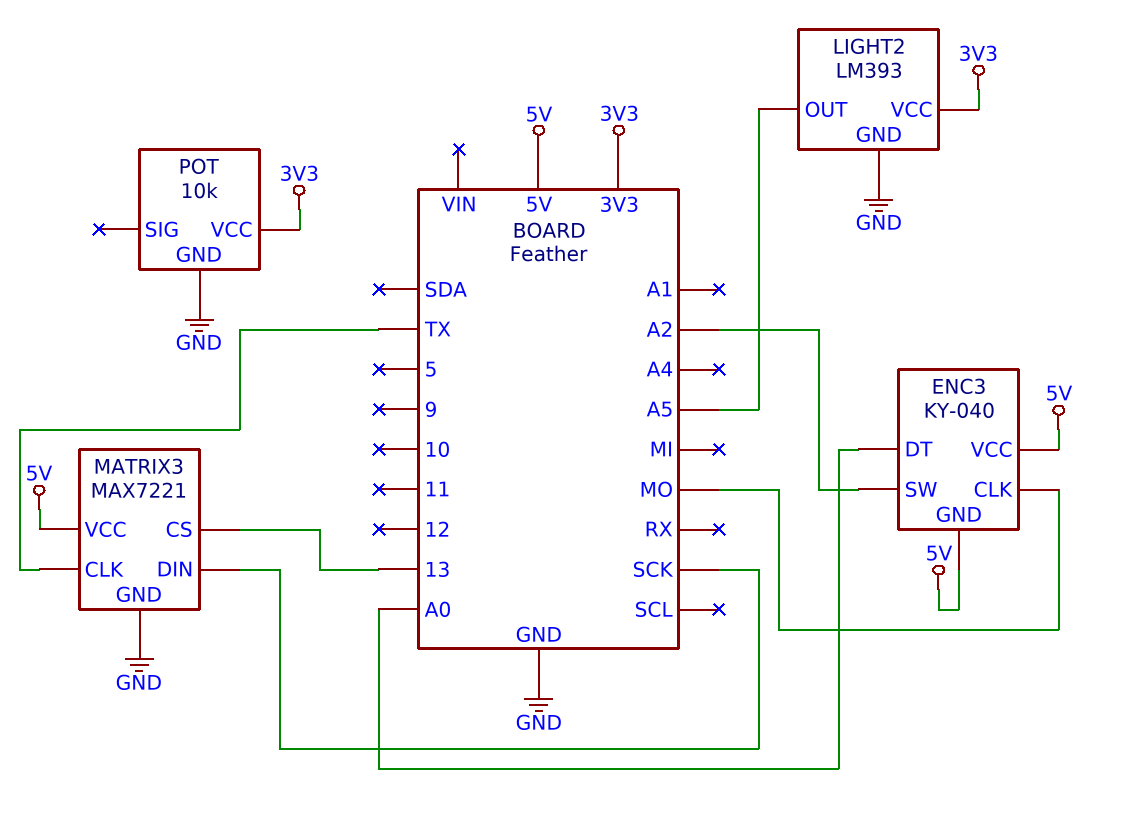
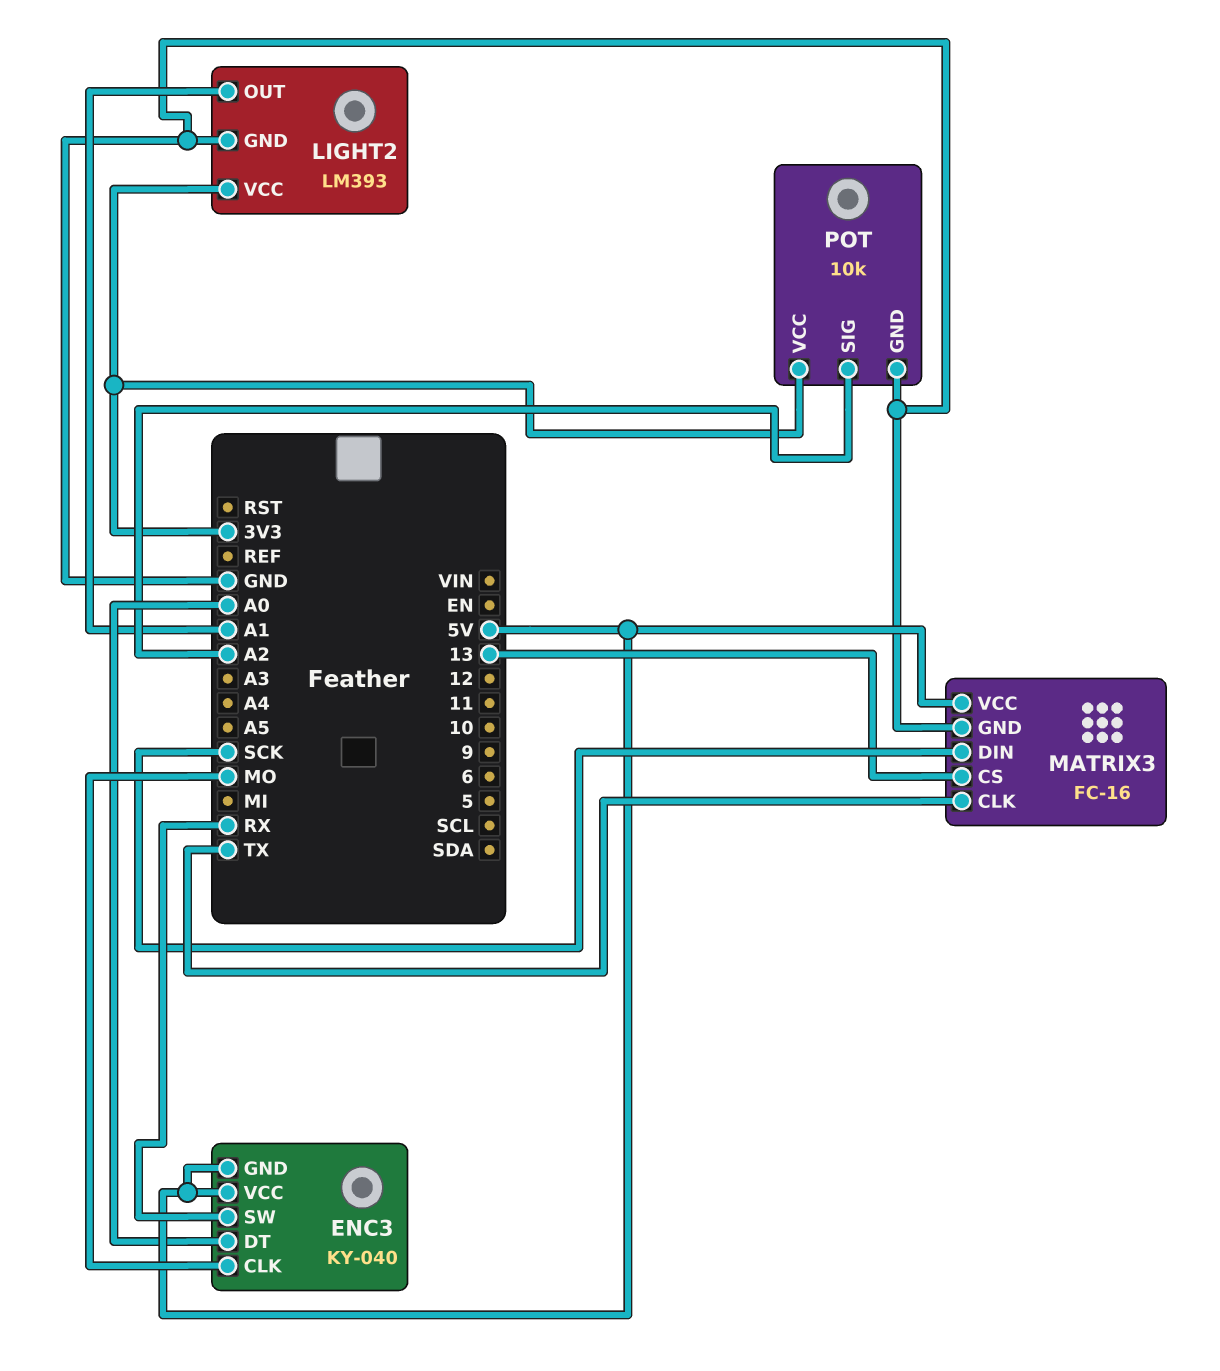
ENC3 pin SW: A2 -> RX
LIGHT2 pin OUT: A5 -> A1
MATRIX3: MAX7221 -> FC-16
POT pin SIG: none -> A2

